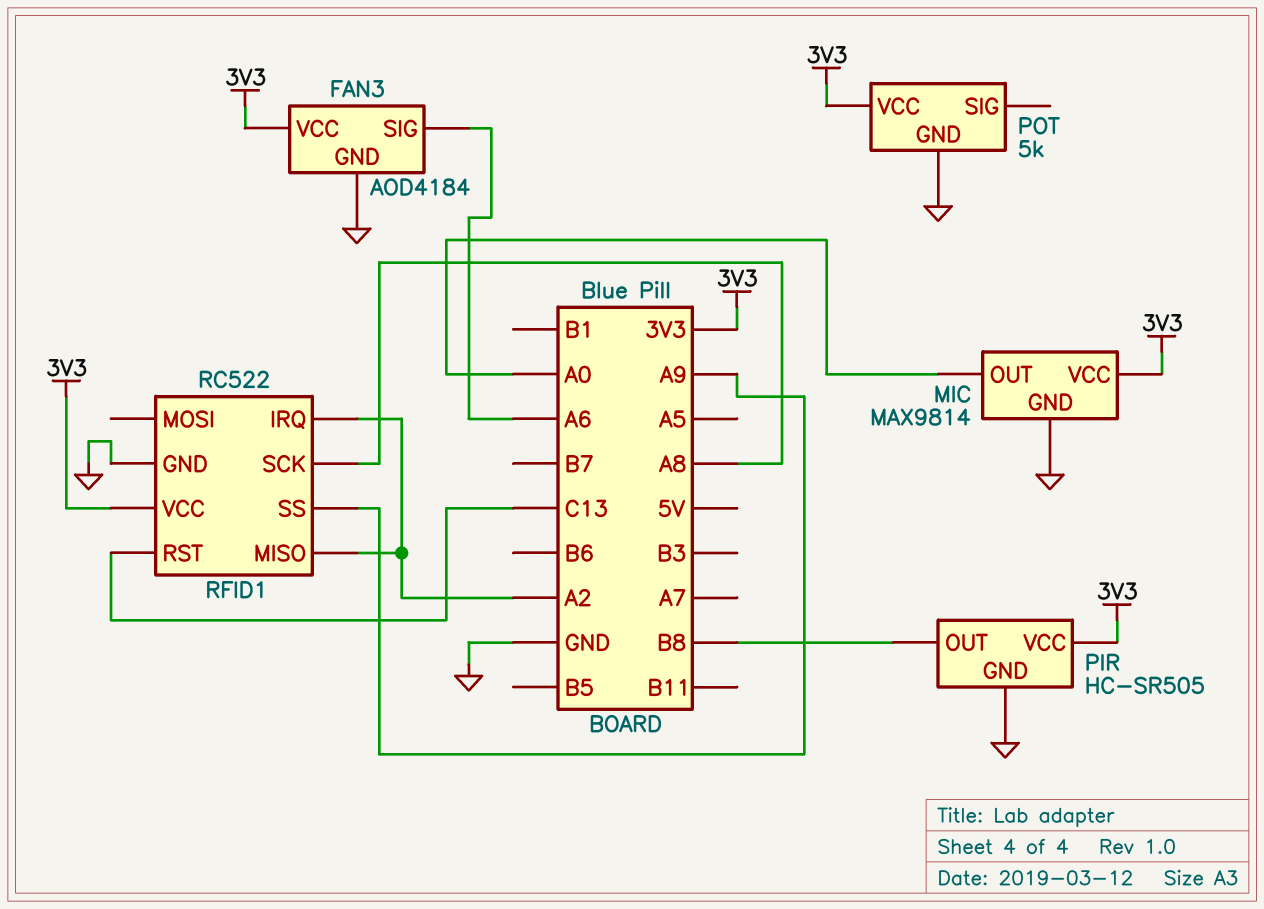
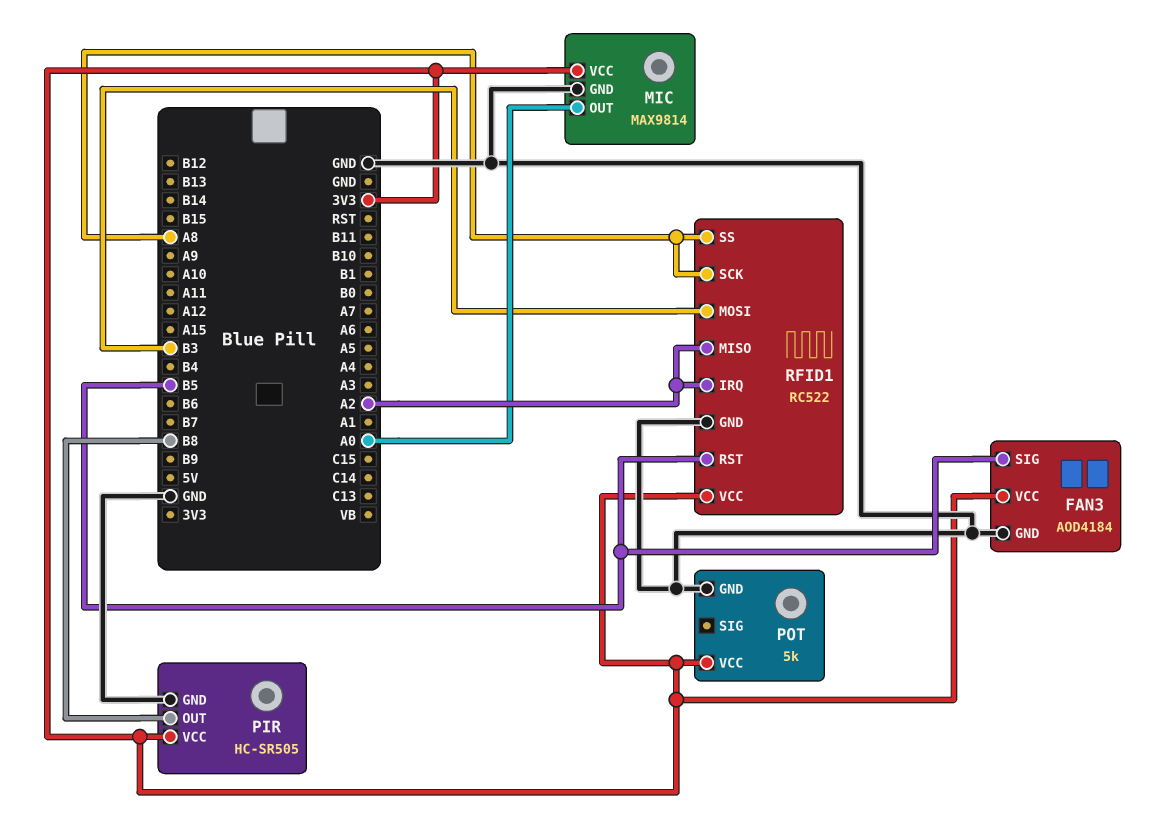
FAN3 pin SIG: A6 -> B5
RFID1 pin MOSI: none -> B3
RFID1 pin RST: C13 -> B5
RFID1 pin SS: A9 -> A8

